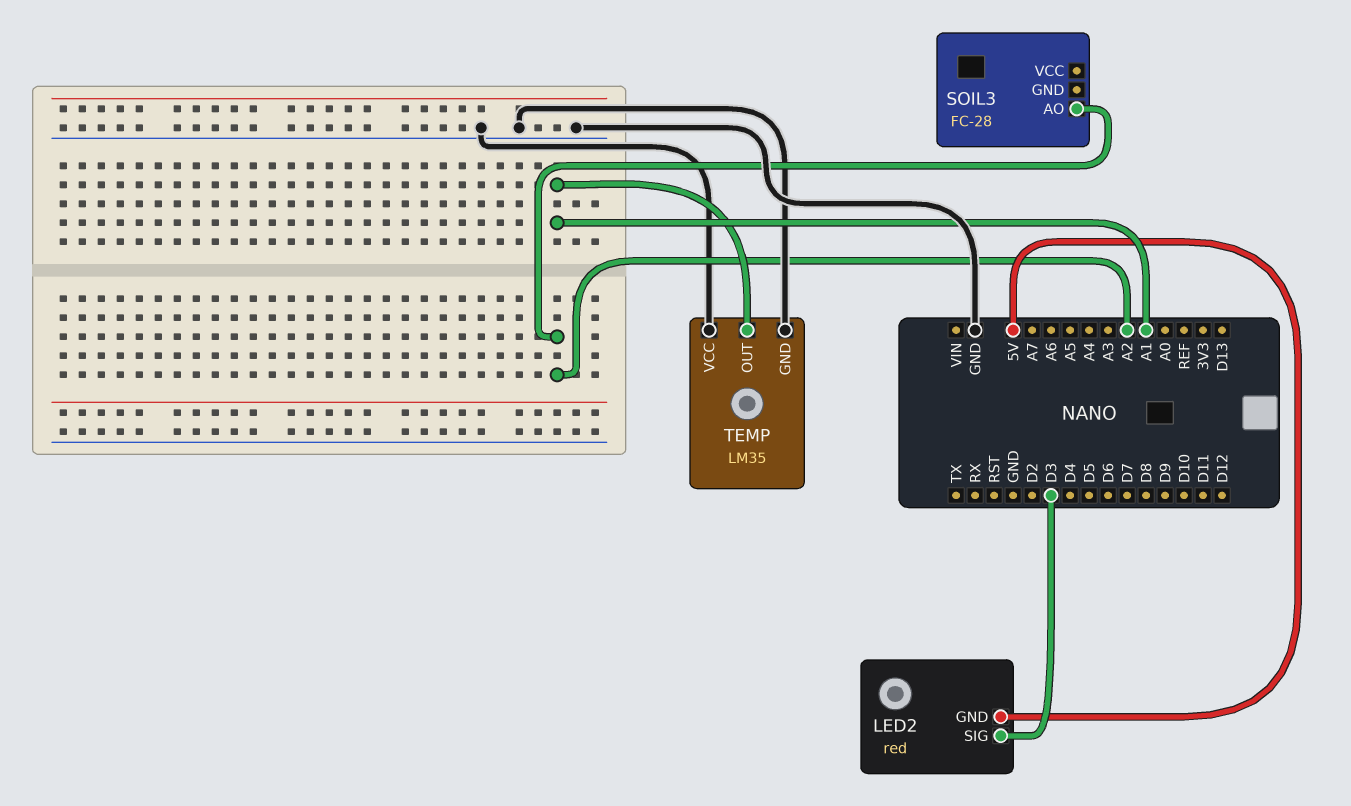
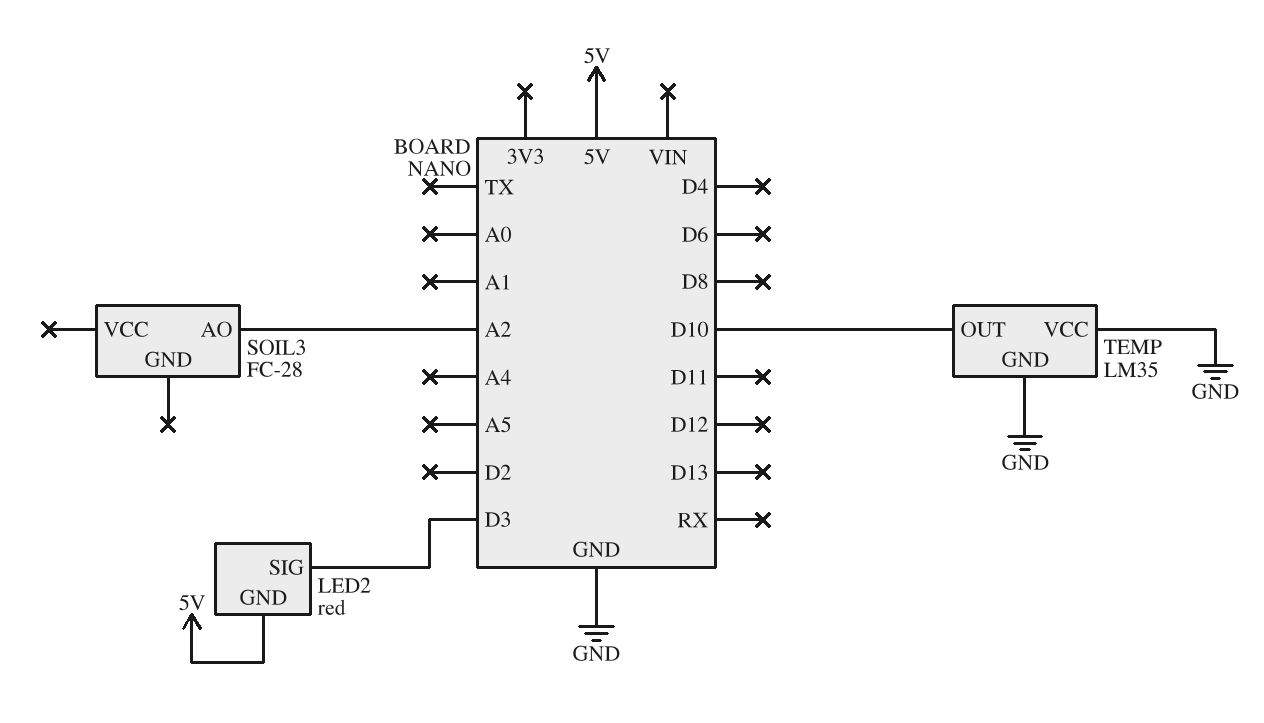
TEMP pin OUT: A1 -> D10

